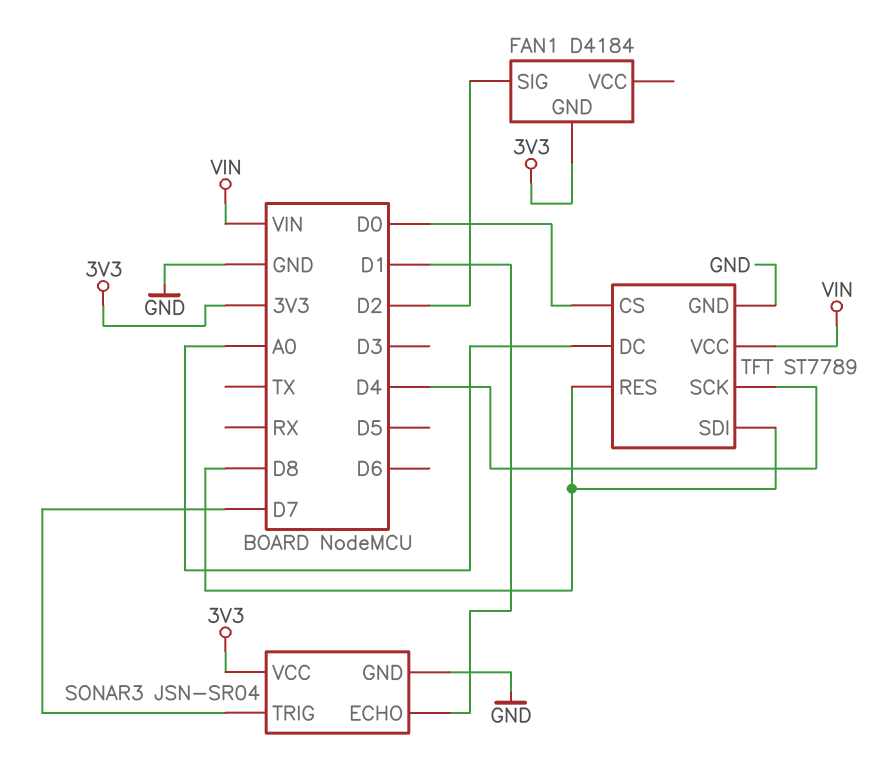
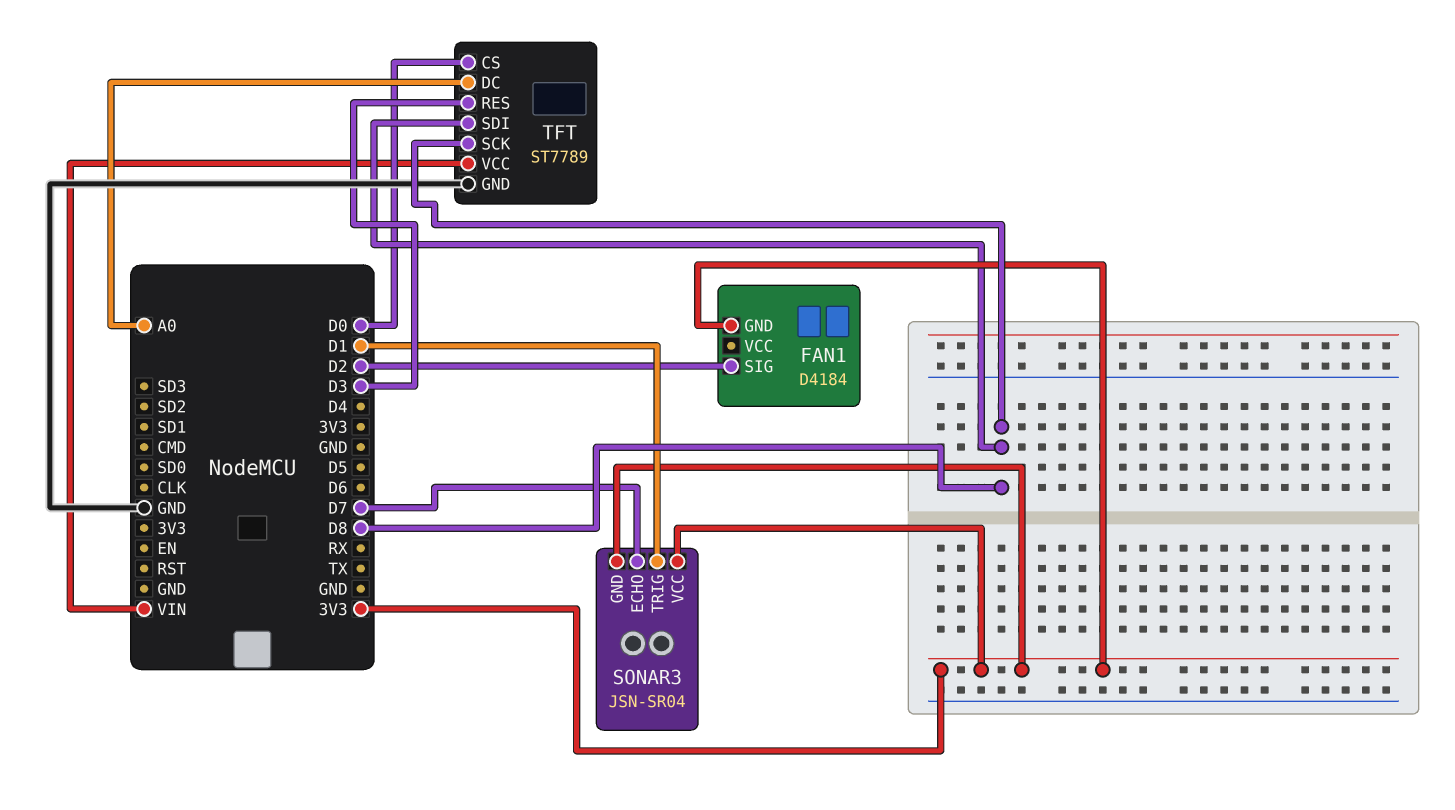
SONAR3 pin ECHO: D1 -> D7
SONAR3 pin GND: GND -> 3V3
SONAR3 pin TRIG: D7 -> D1
TFT pin RES: D8 -> D3
TFT pin SCK: D4 -> D8

